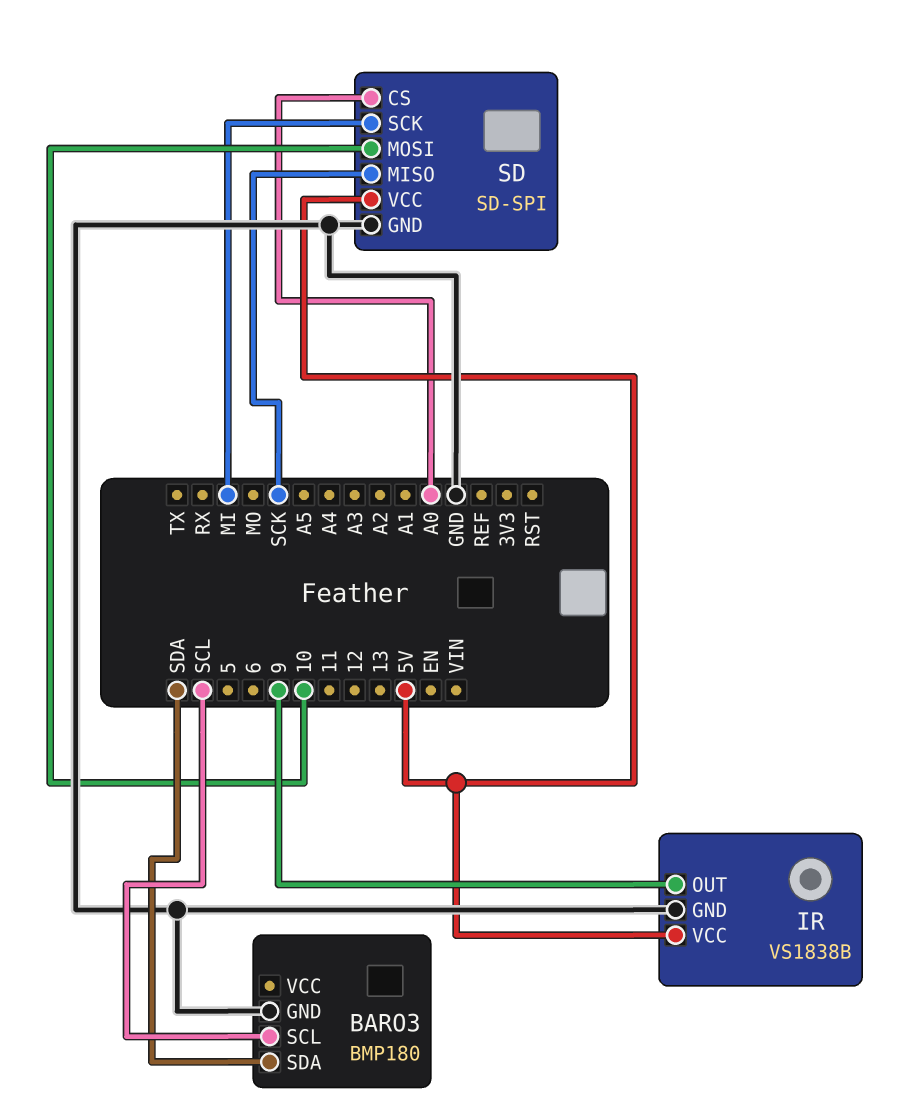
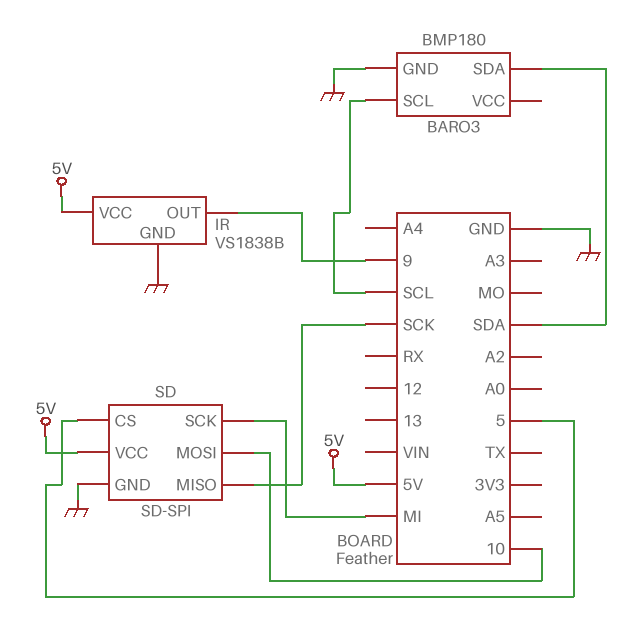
SD pin CS: A0 -> 5

